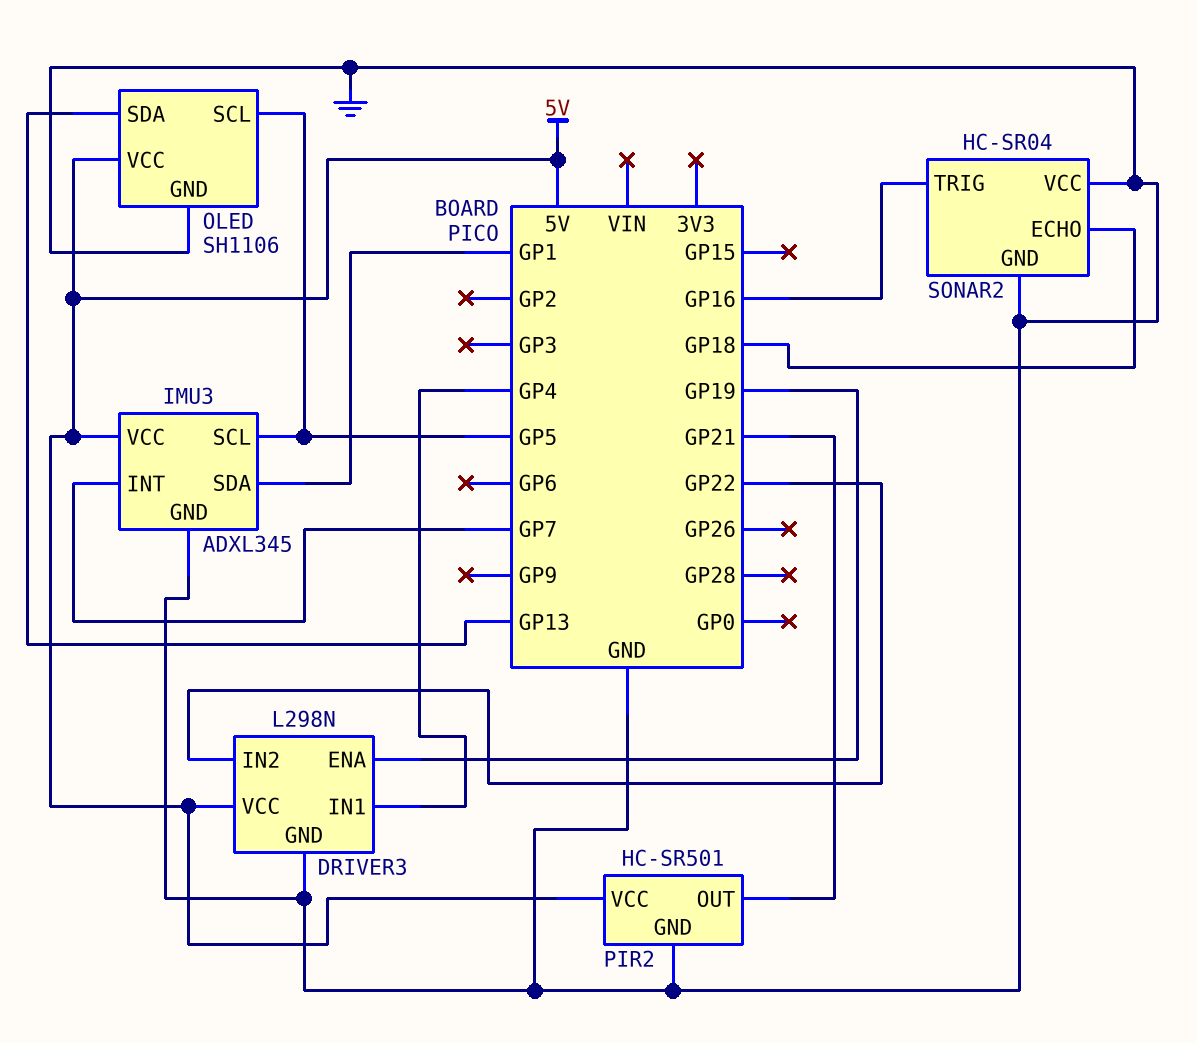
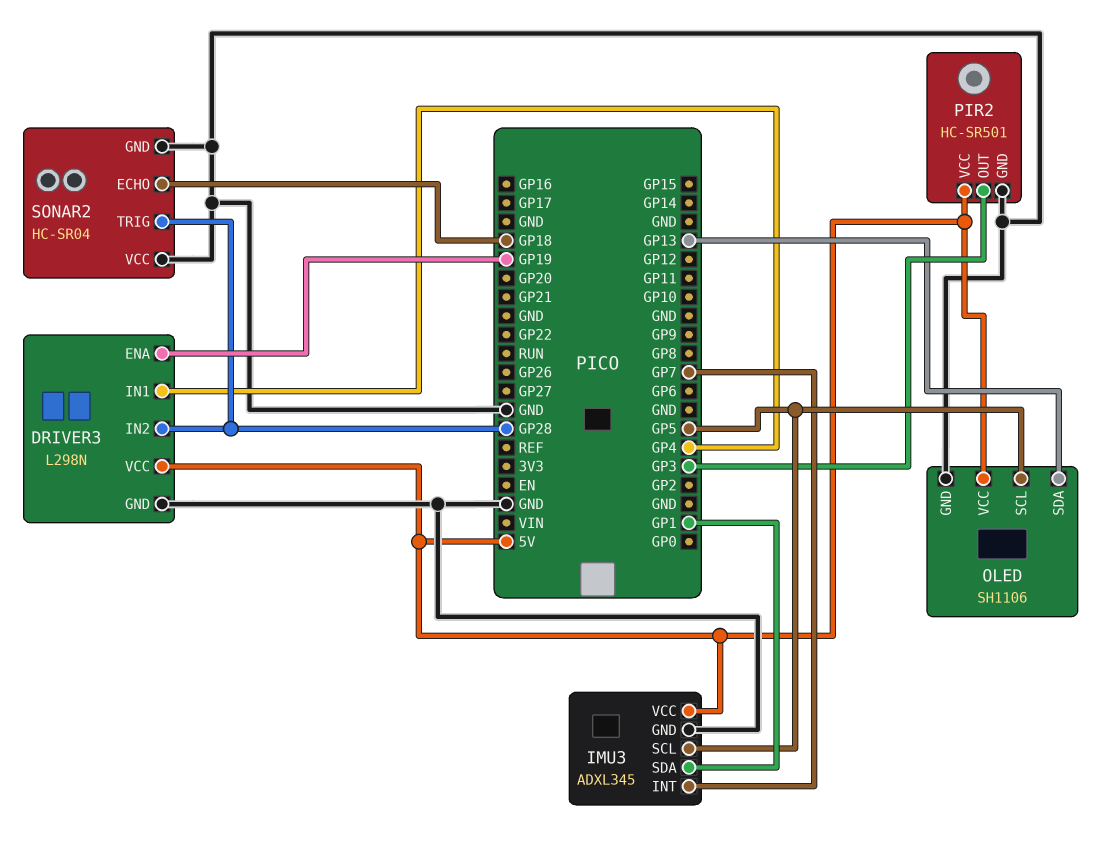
DRIVER3 pin IN2: GP22 -> GP28
PIR2 pin OUT: GP21 -> GP3
SONAR2 pin TRIG: GP16 -> GP28

